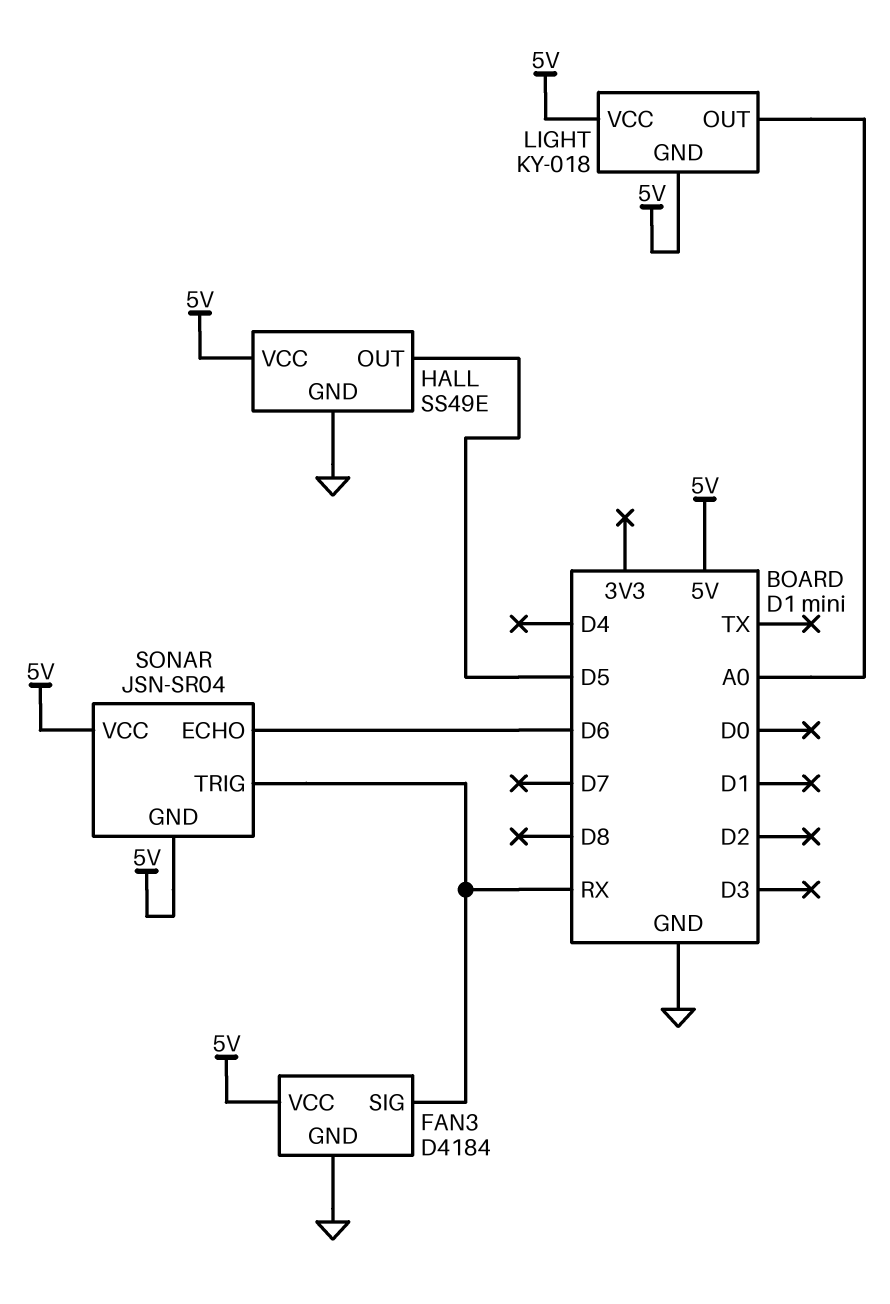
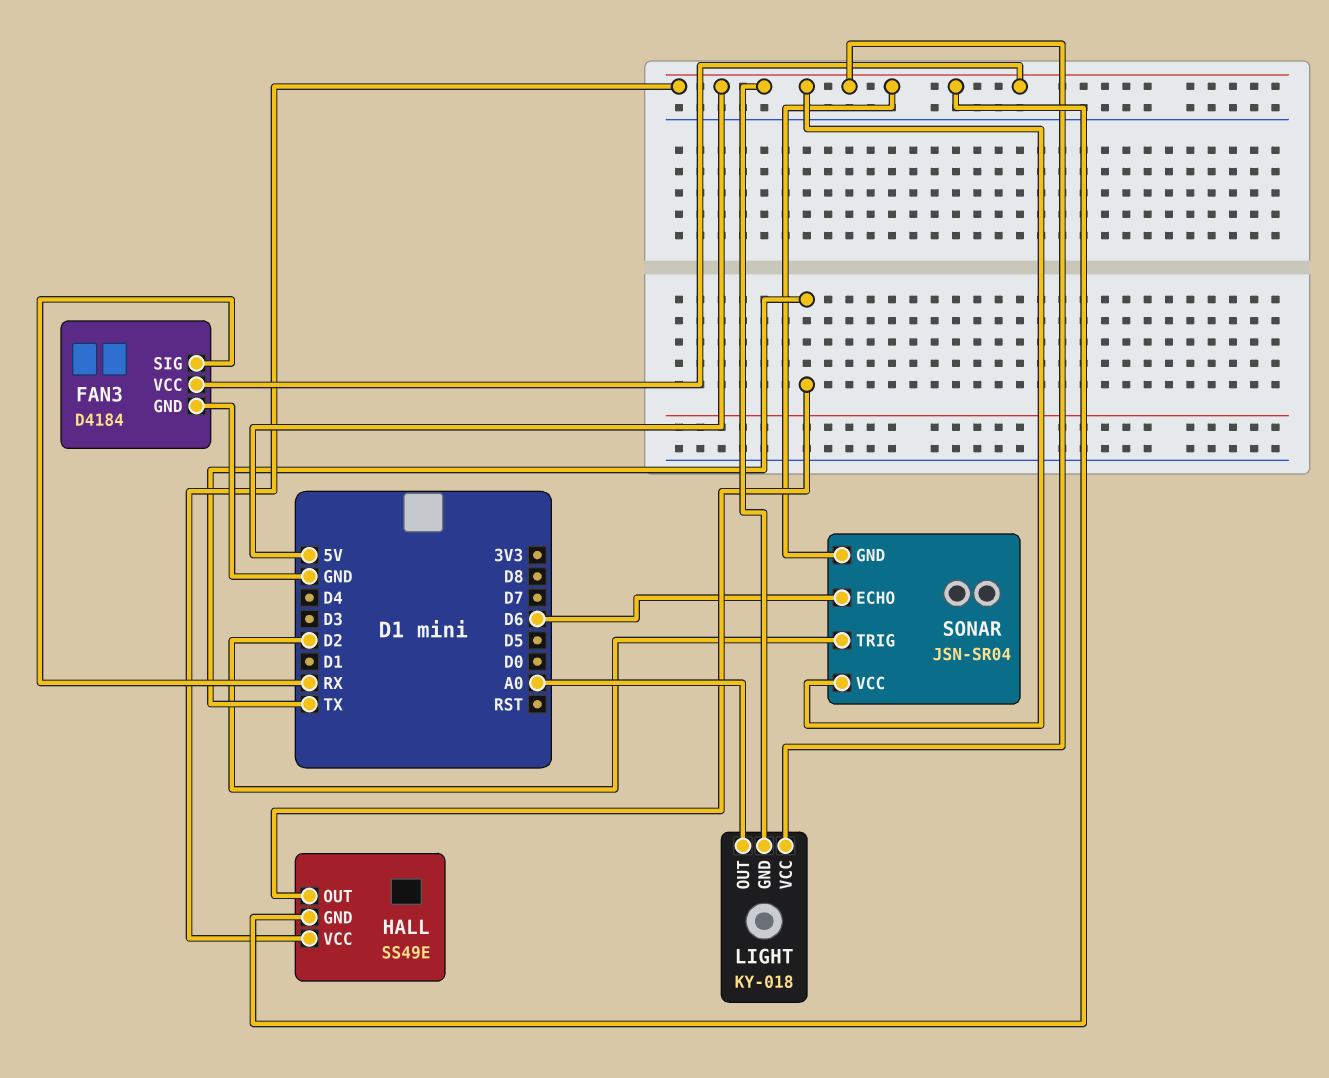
HALL pin GND: GND -> 5V
HALL pin OUT: D5 -> TX
SONAR pin TRIG: RX -> D2

